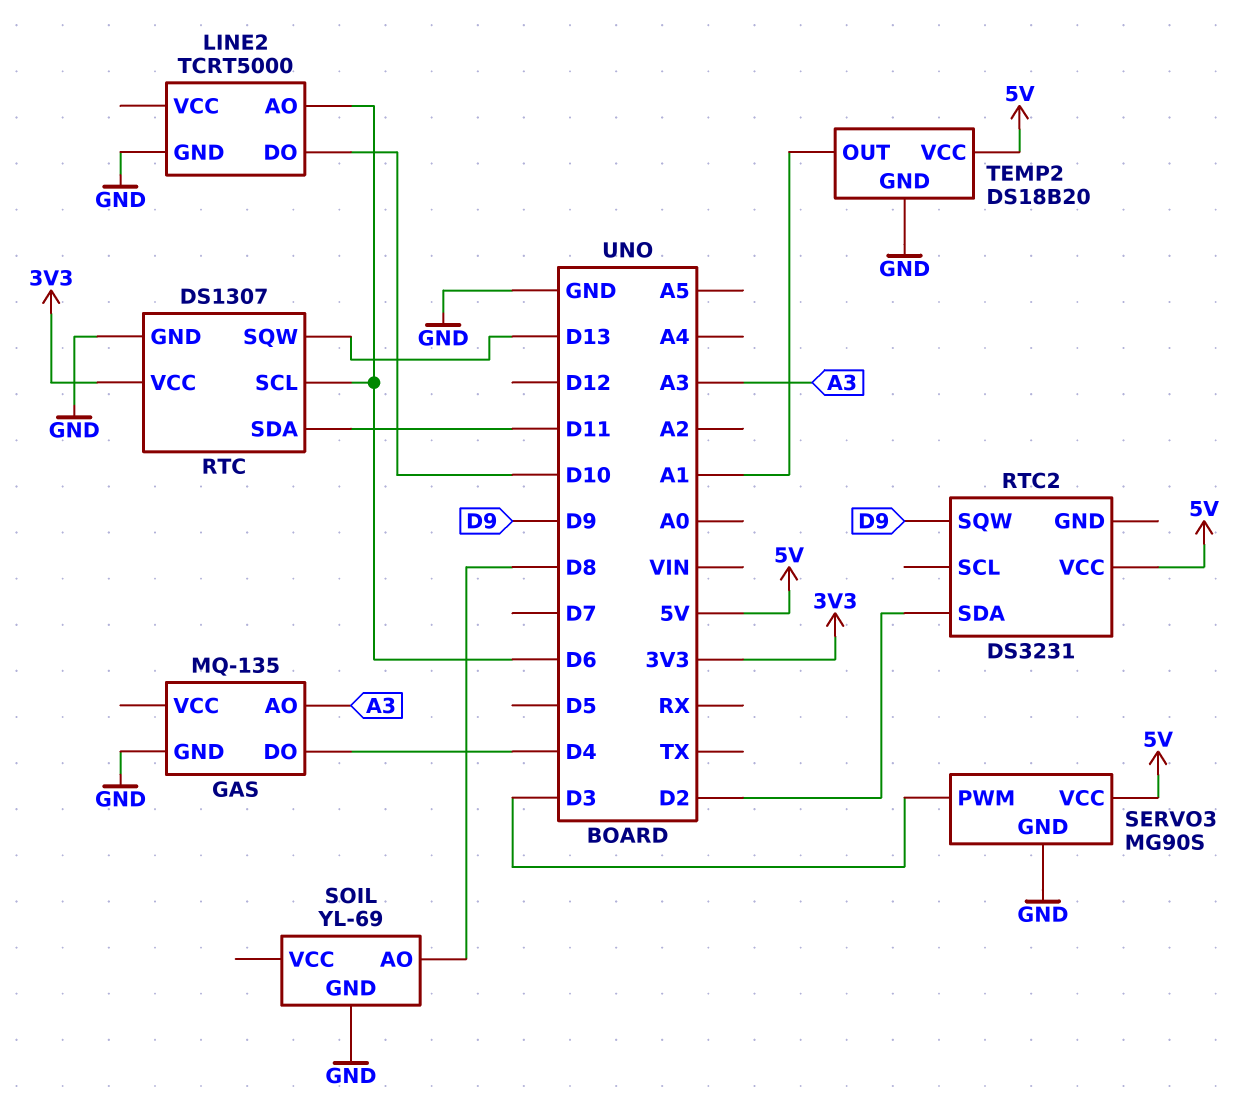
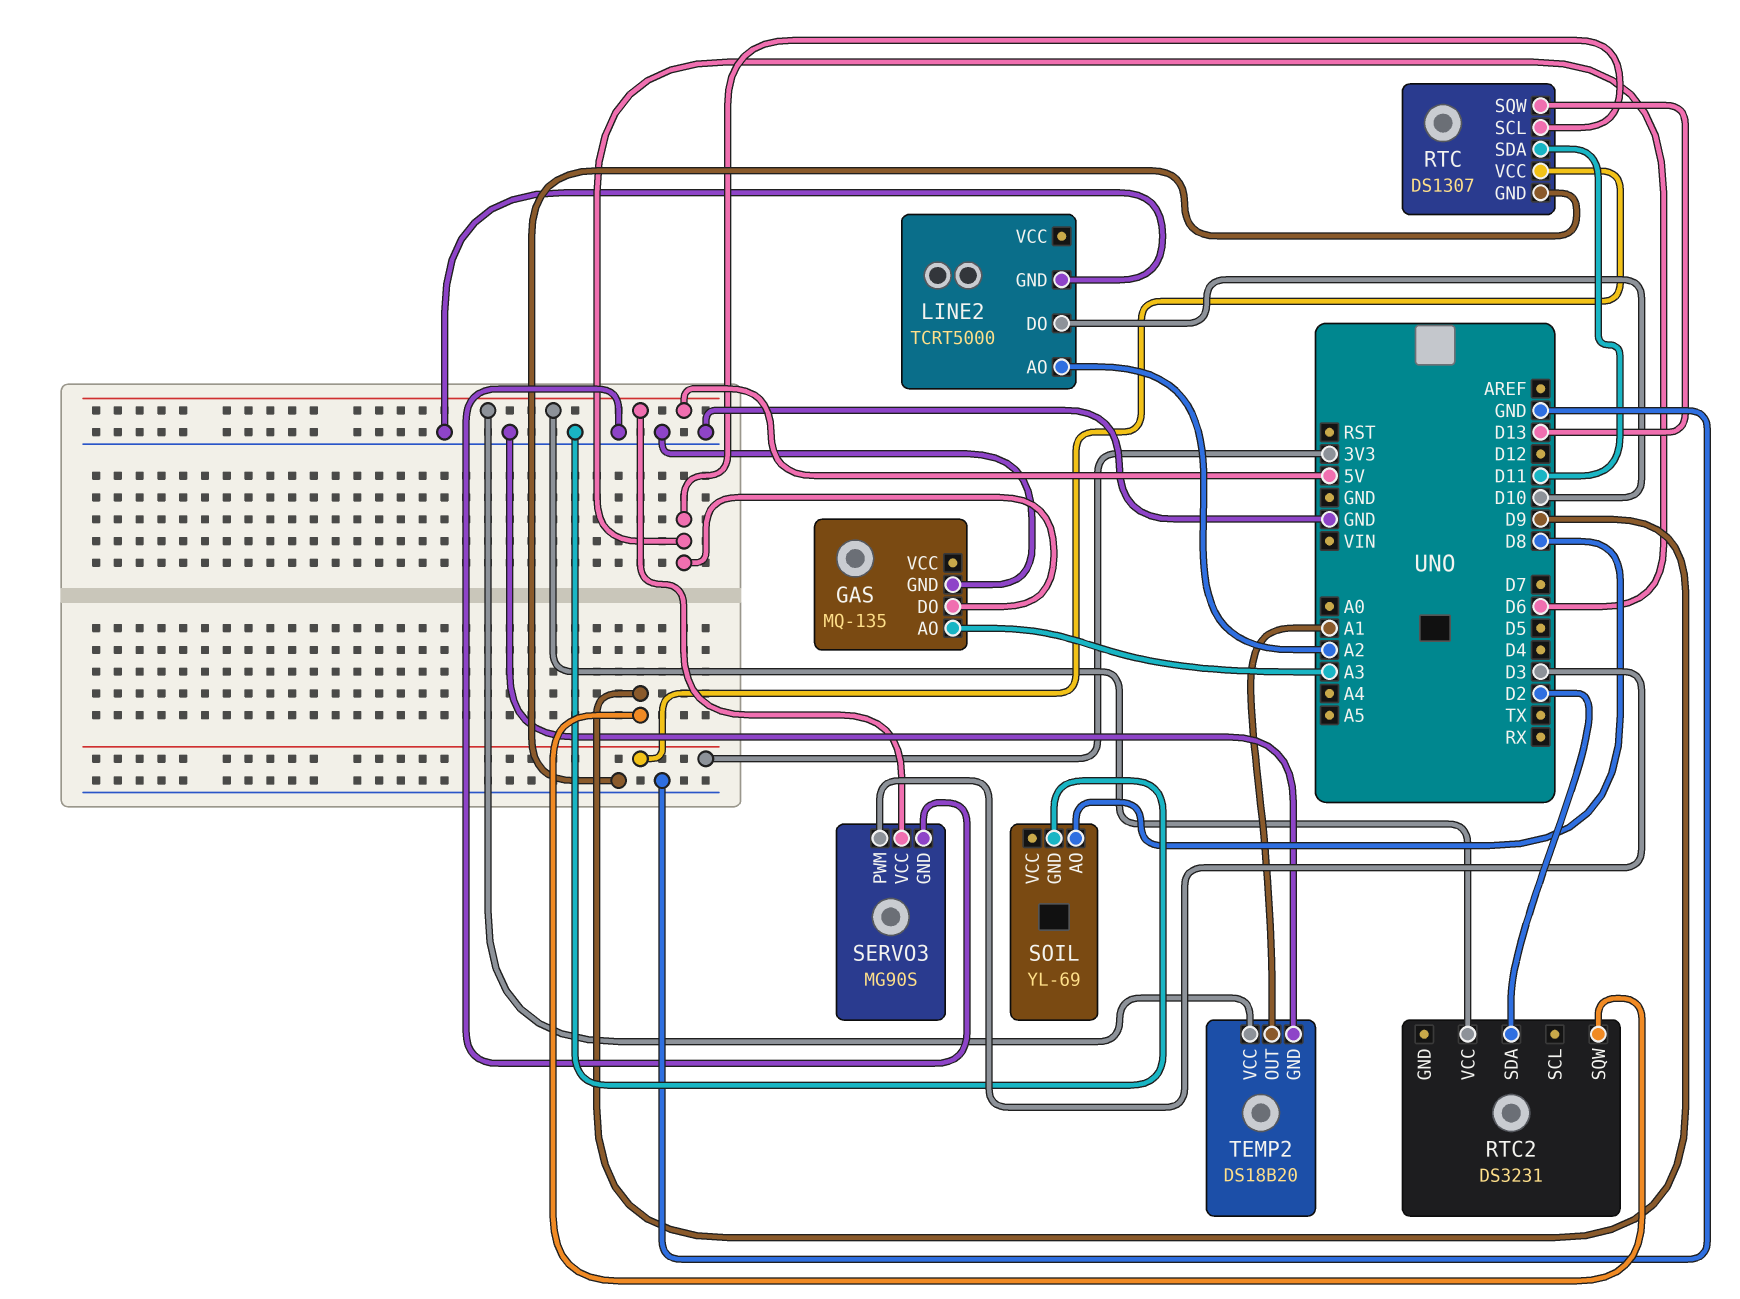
GAS pin DO: D4 -> D6
LINE2 pin AO: D6 -> A2

